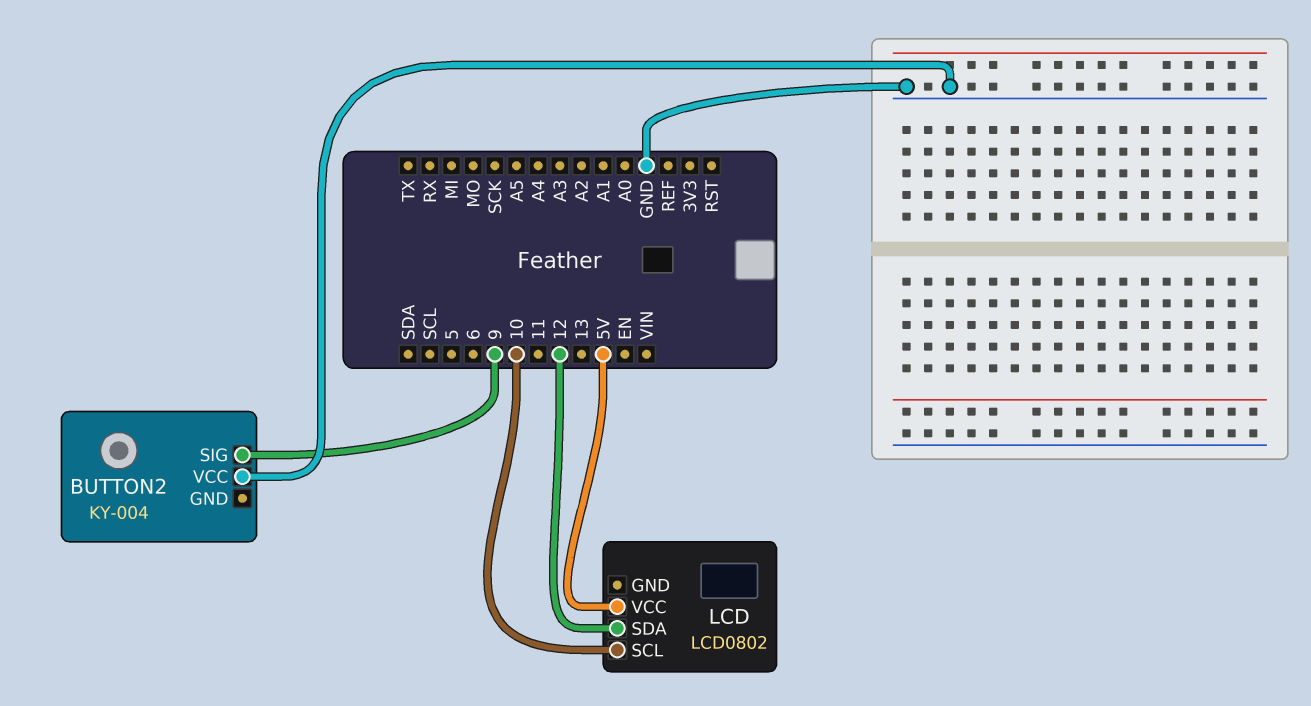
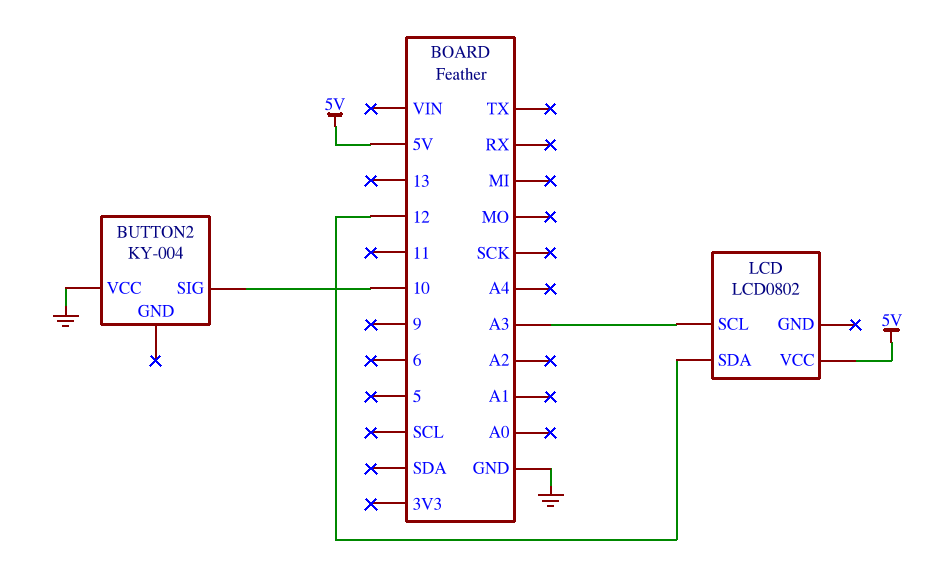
BUTTON2 pin SIG: 9 -> 10
LCD pin SCL: 10 -> A3

